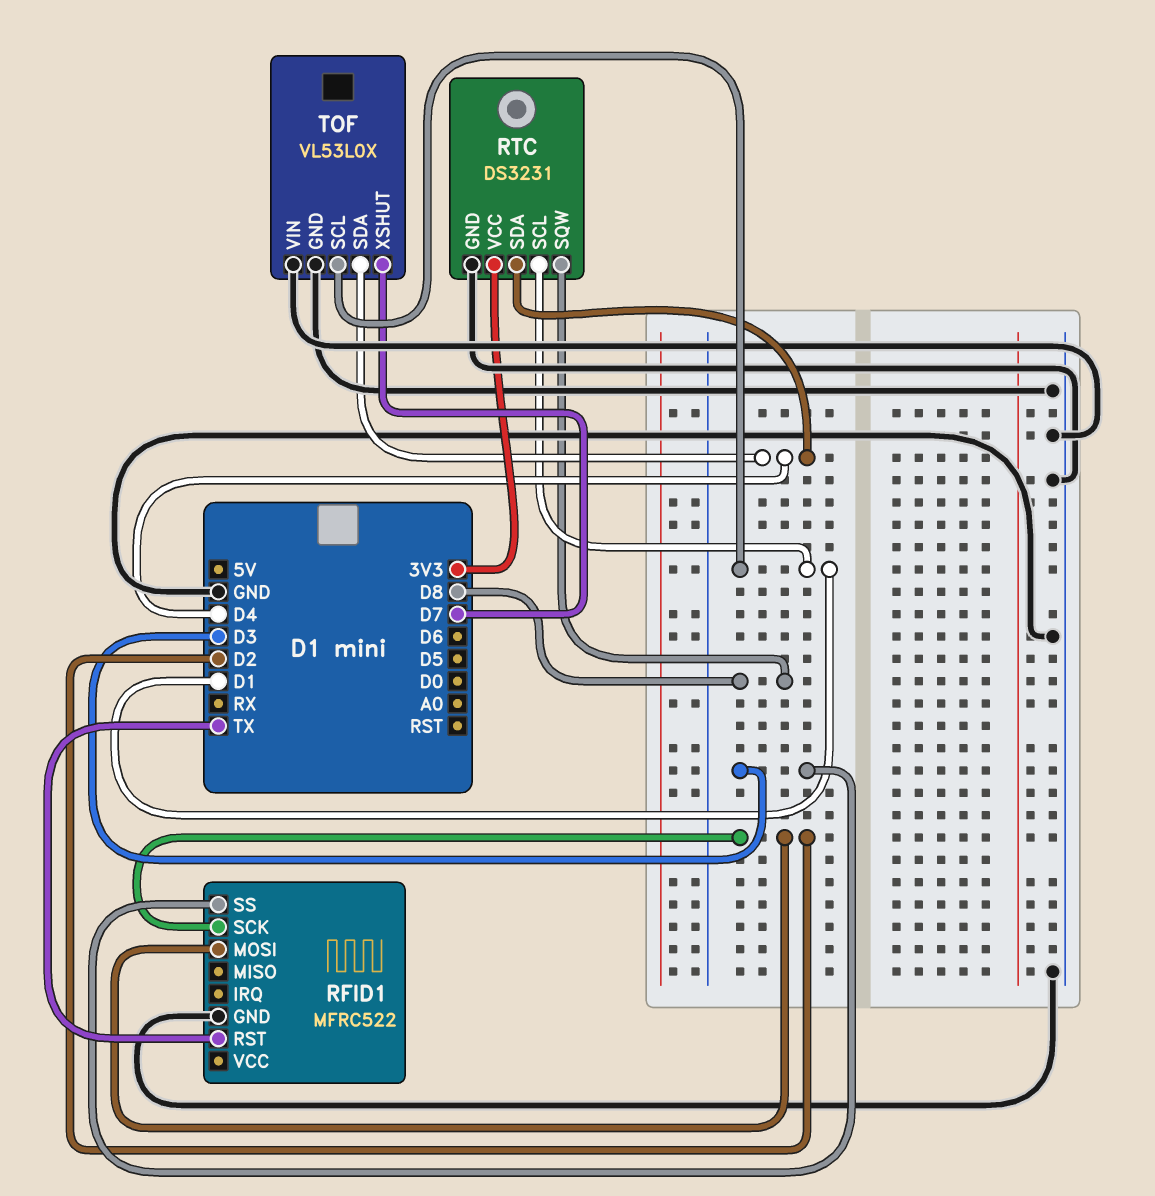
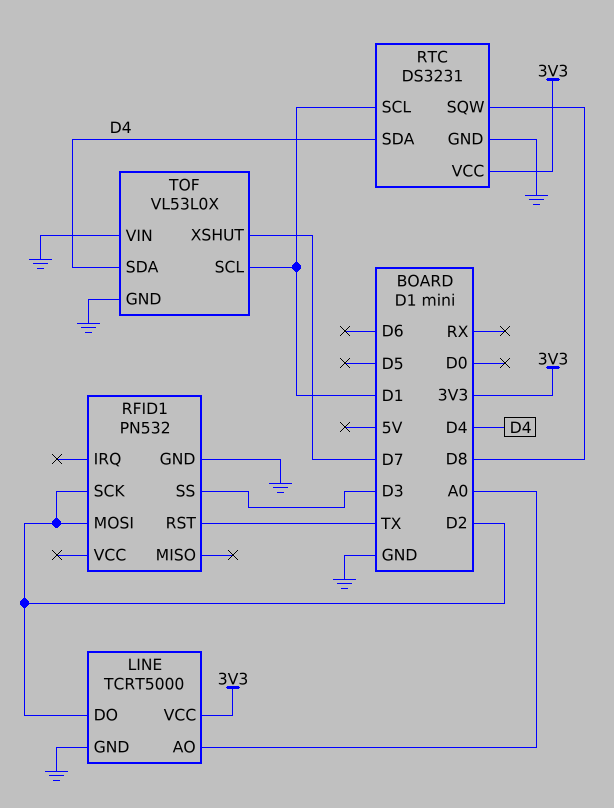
LINE: none -> TCRT5000
LINE pin AO: none -> A0
LINE pin DO: none -> D2
LINE pin GND: none -> GND
LINE pin VCC: none -> 3V3
RFID1: MFRC522 -> PN532

